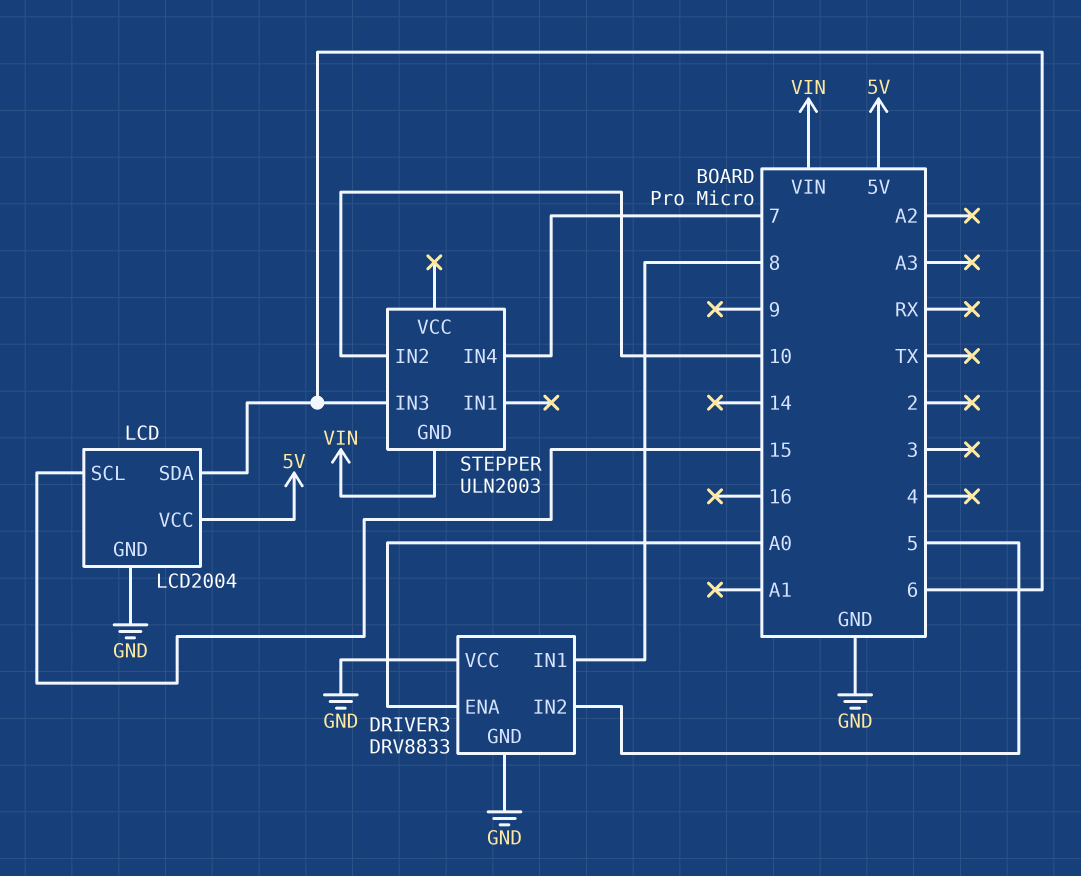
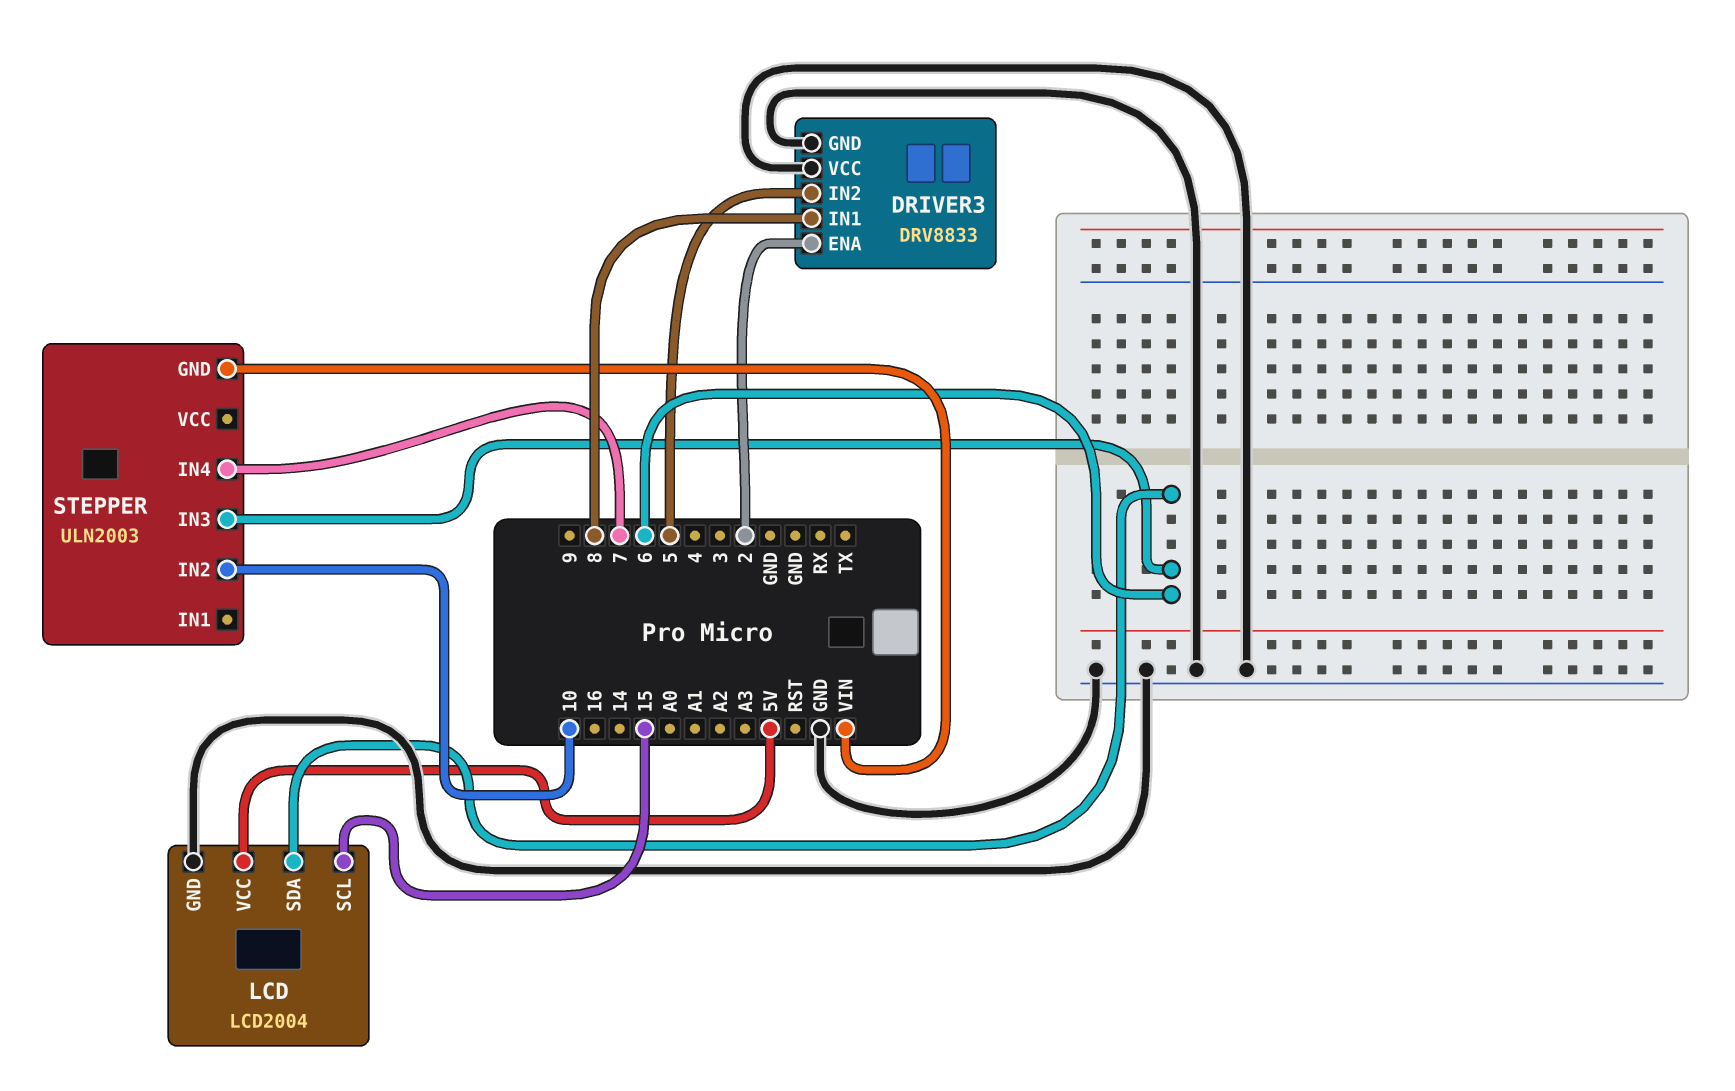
DRIVER3 pin ENA: A0 -> 2

